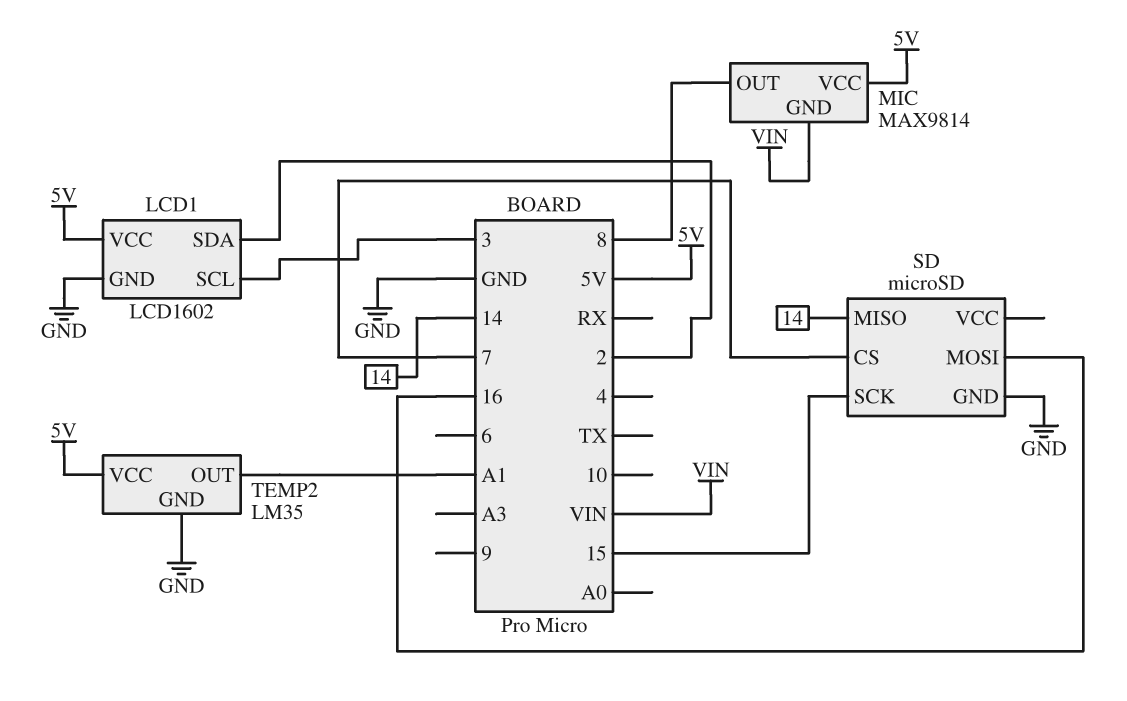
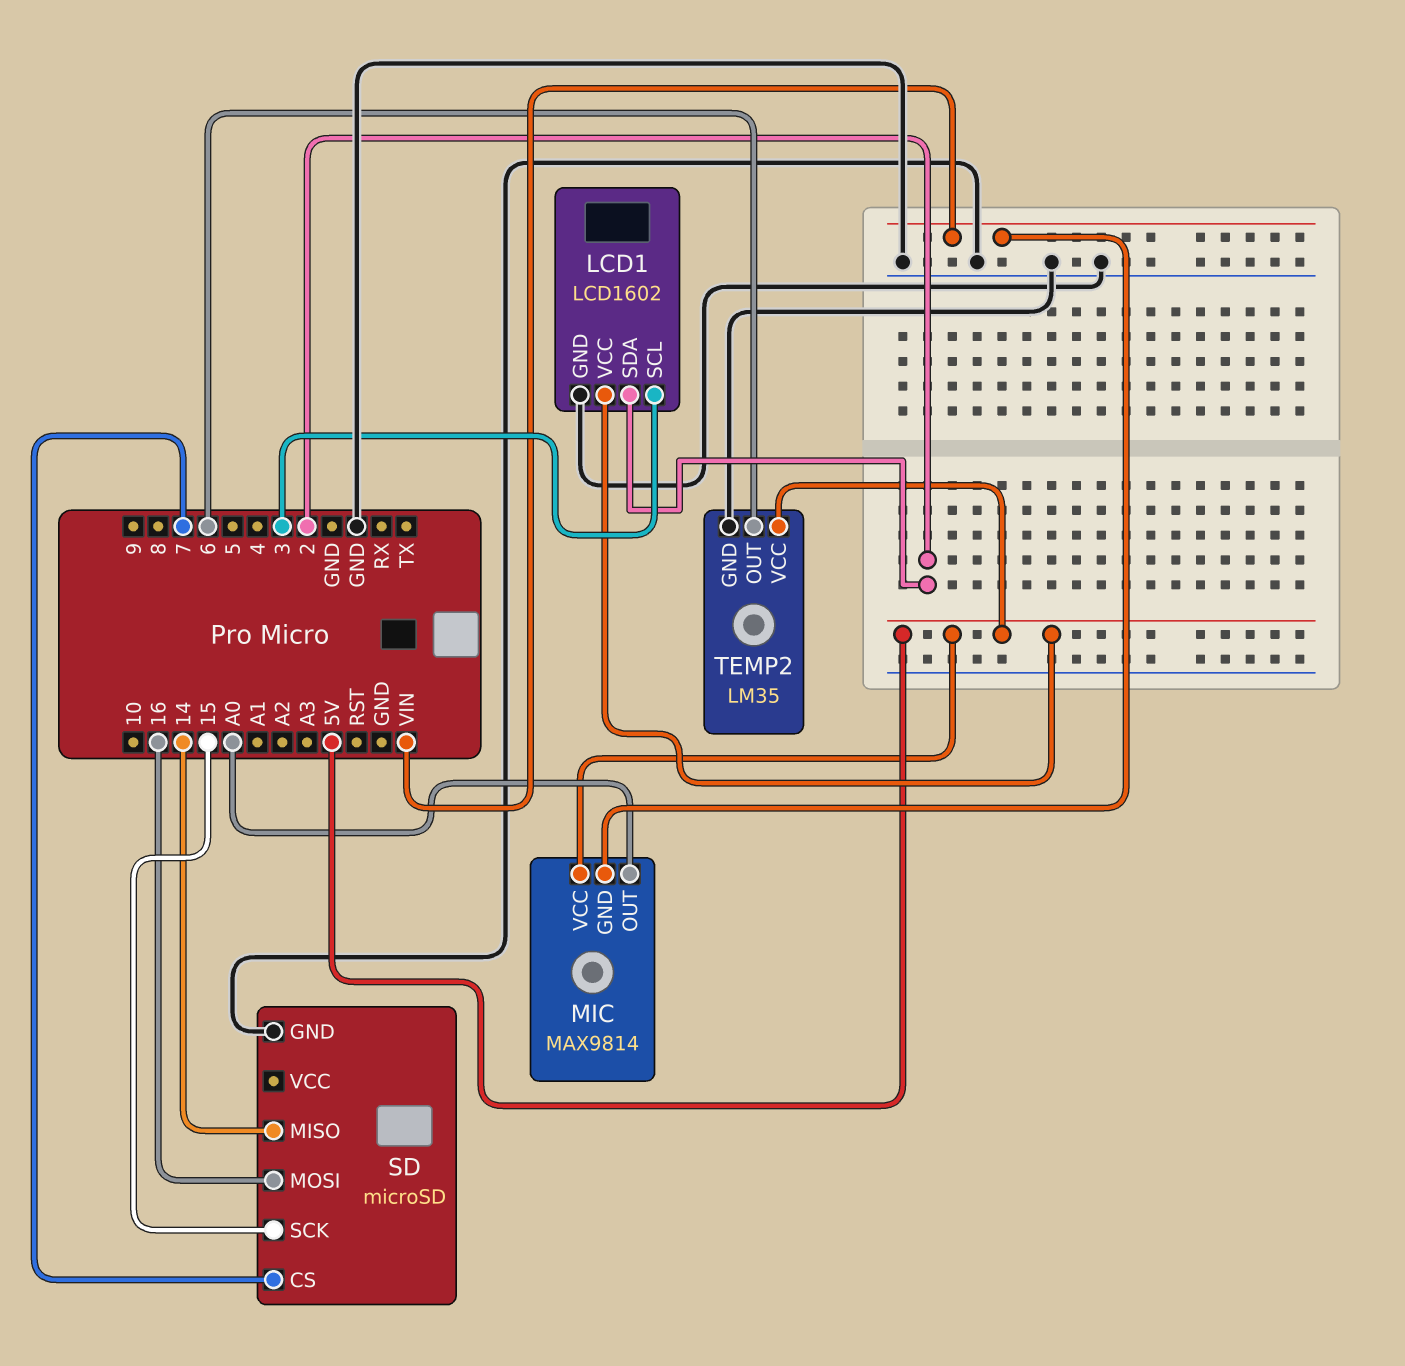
MIC pin OUT: 8 -> A0
TEMP2 pin OUT: A1 -> 6

